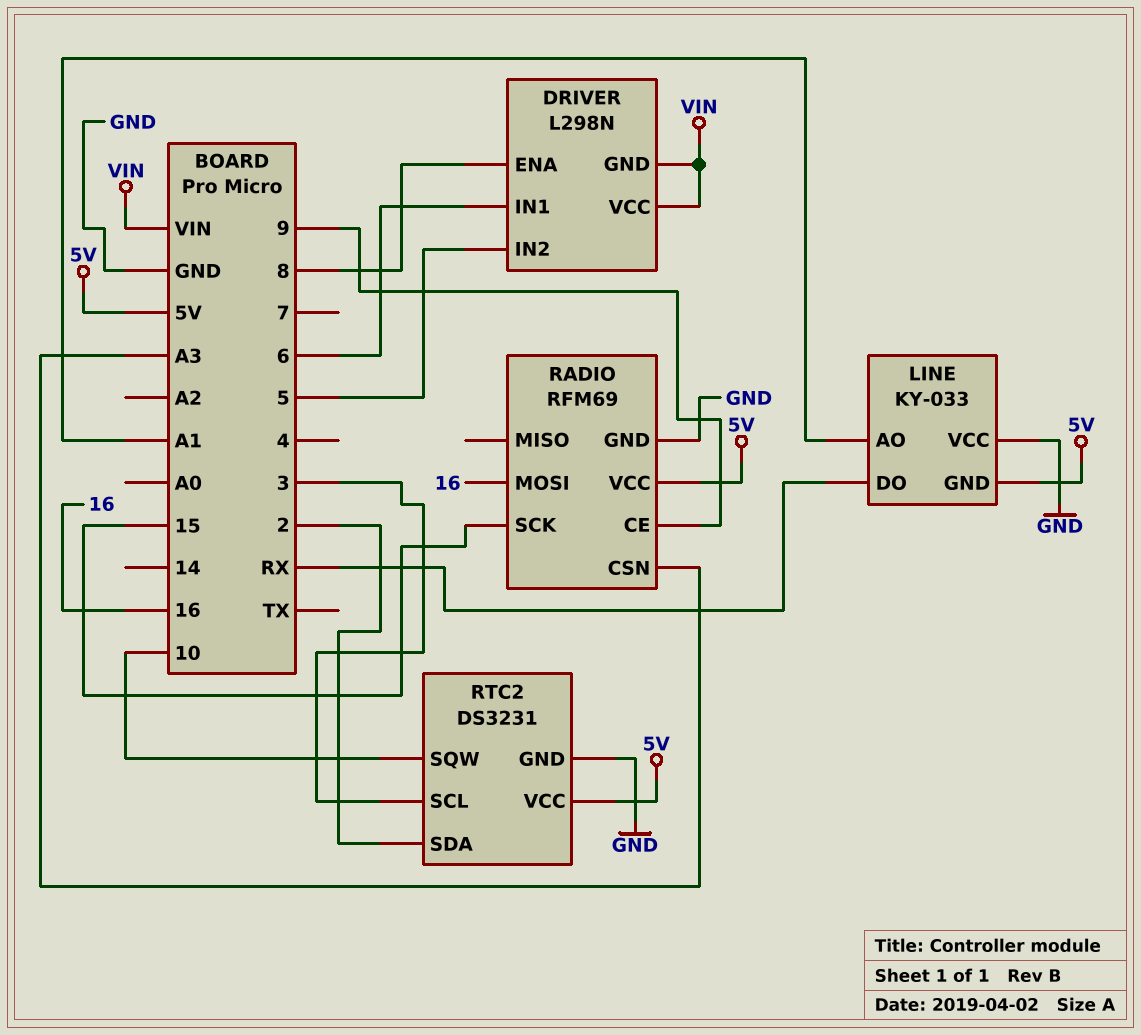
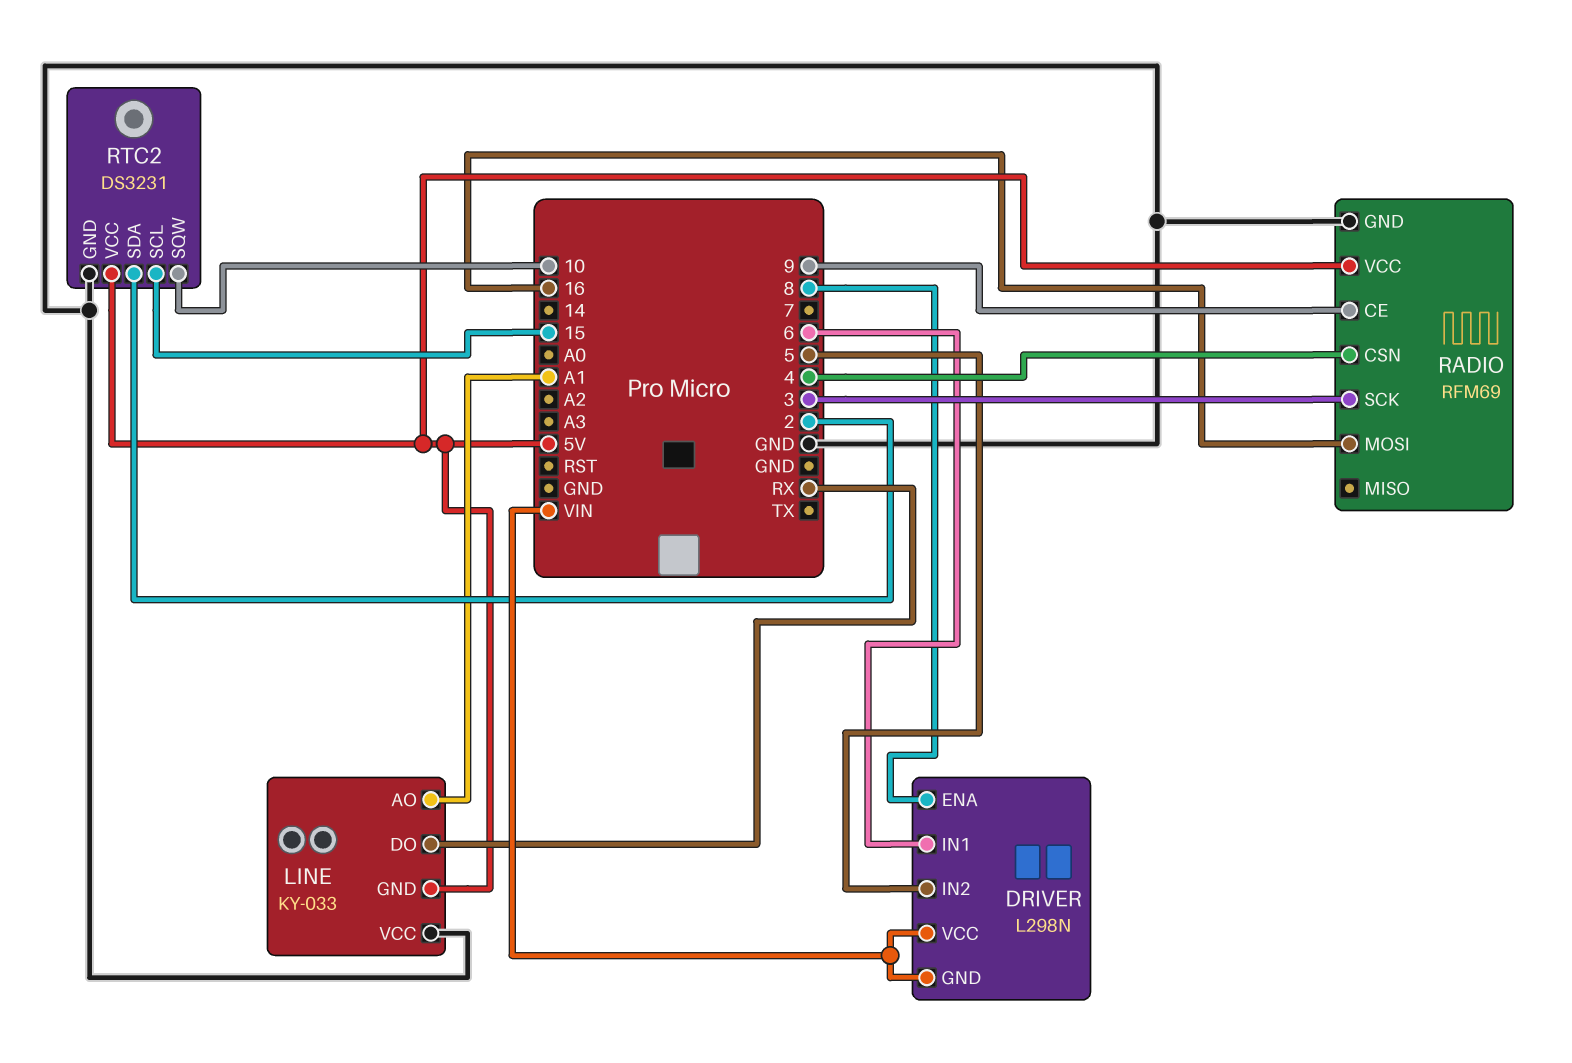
RADIO pin CSN: A3 -> 4
RADIO pin SCK: 15 -> 3
RTC2 pin SCL: 3 -> 15

